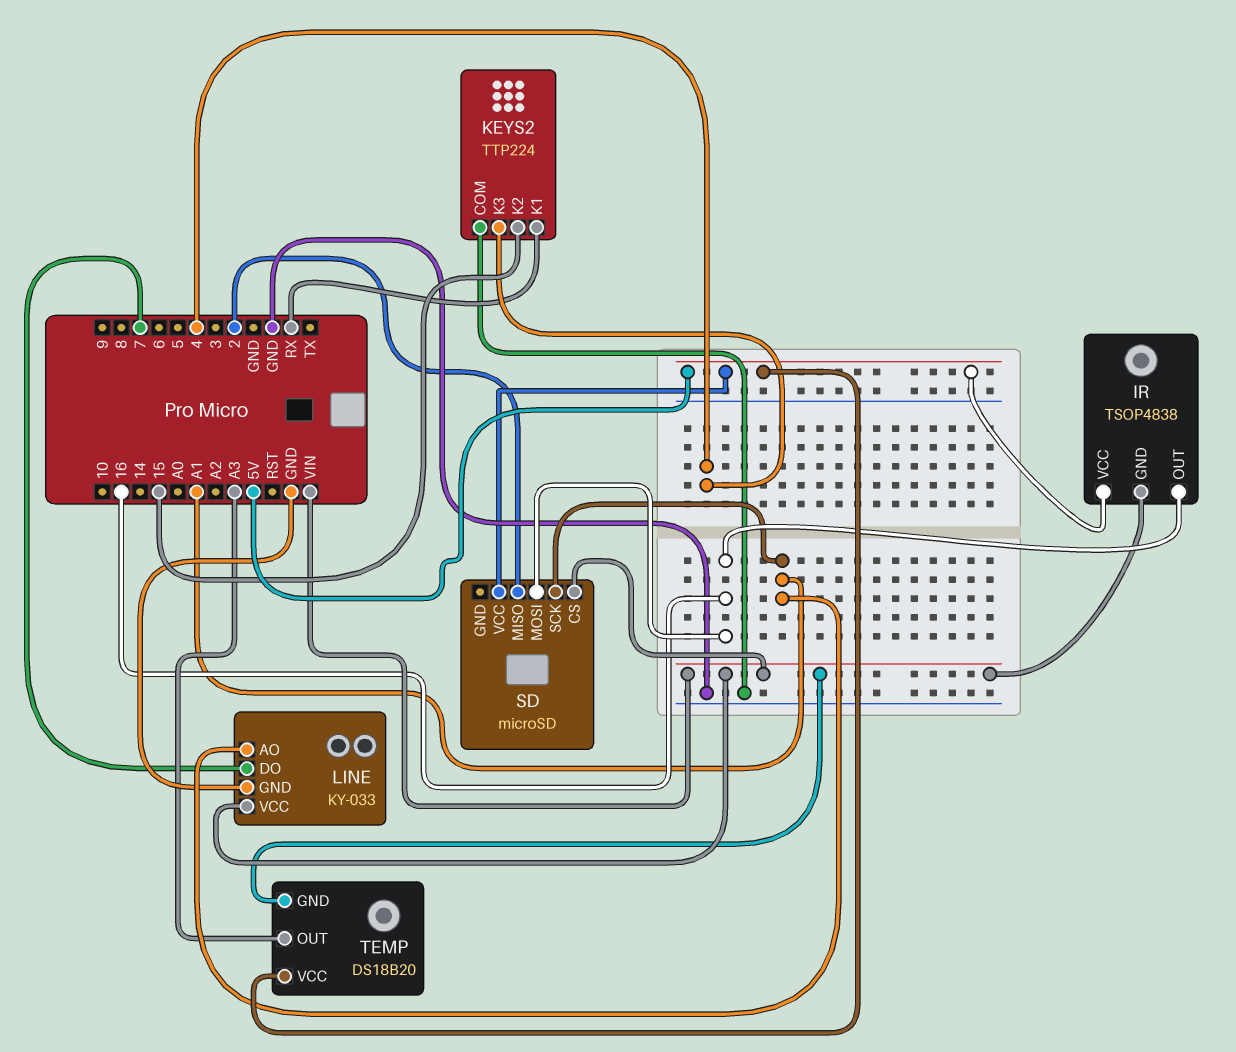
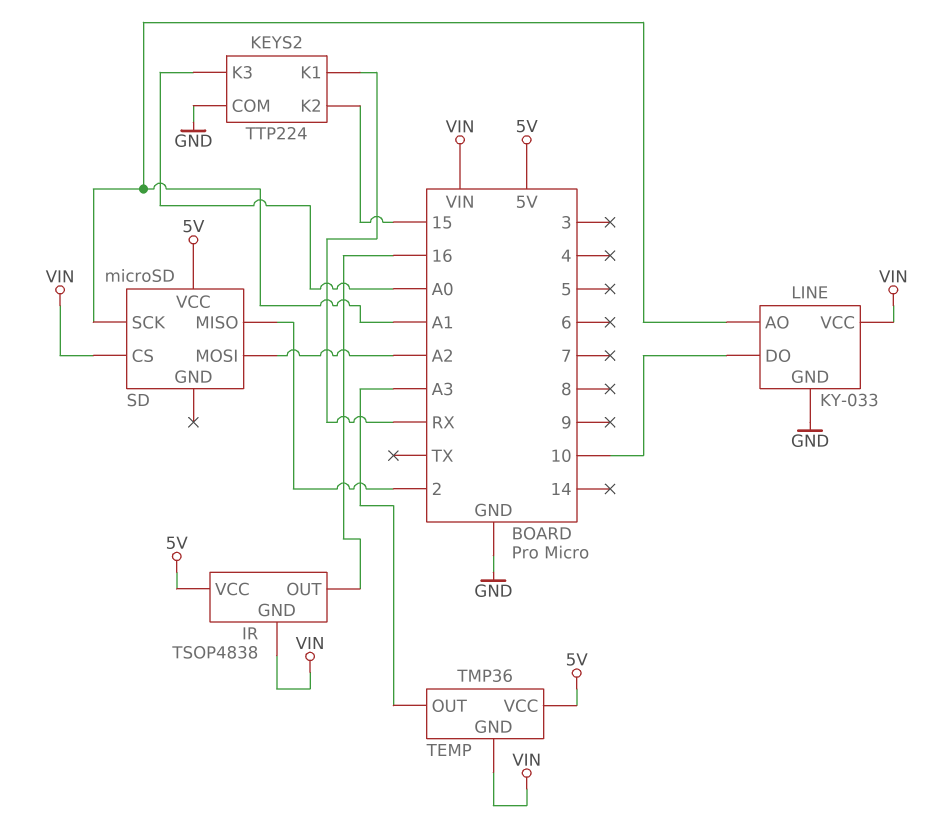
KEYS2 pin K3: 4 -> A0
LINE pin DO: 7 -> 10
SD pin MOSI: 16 -> A2
TEMP: DS18B20 -> TMP36

